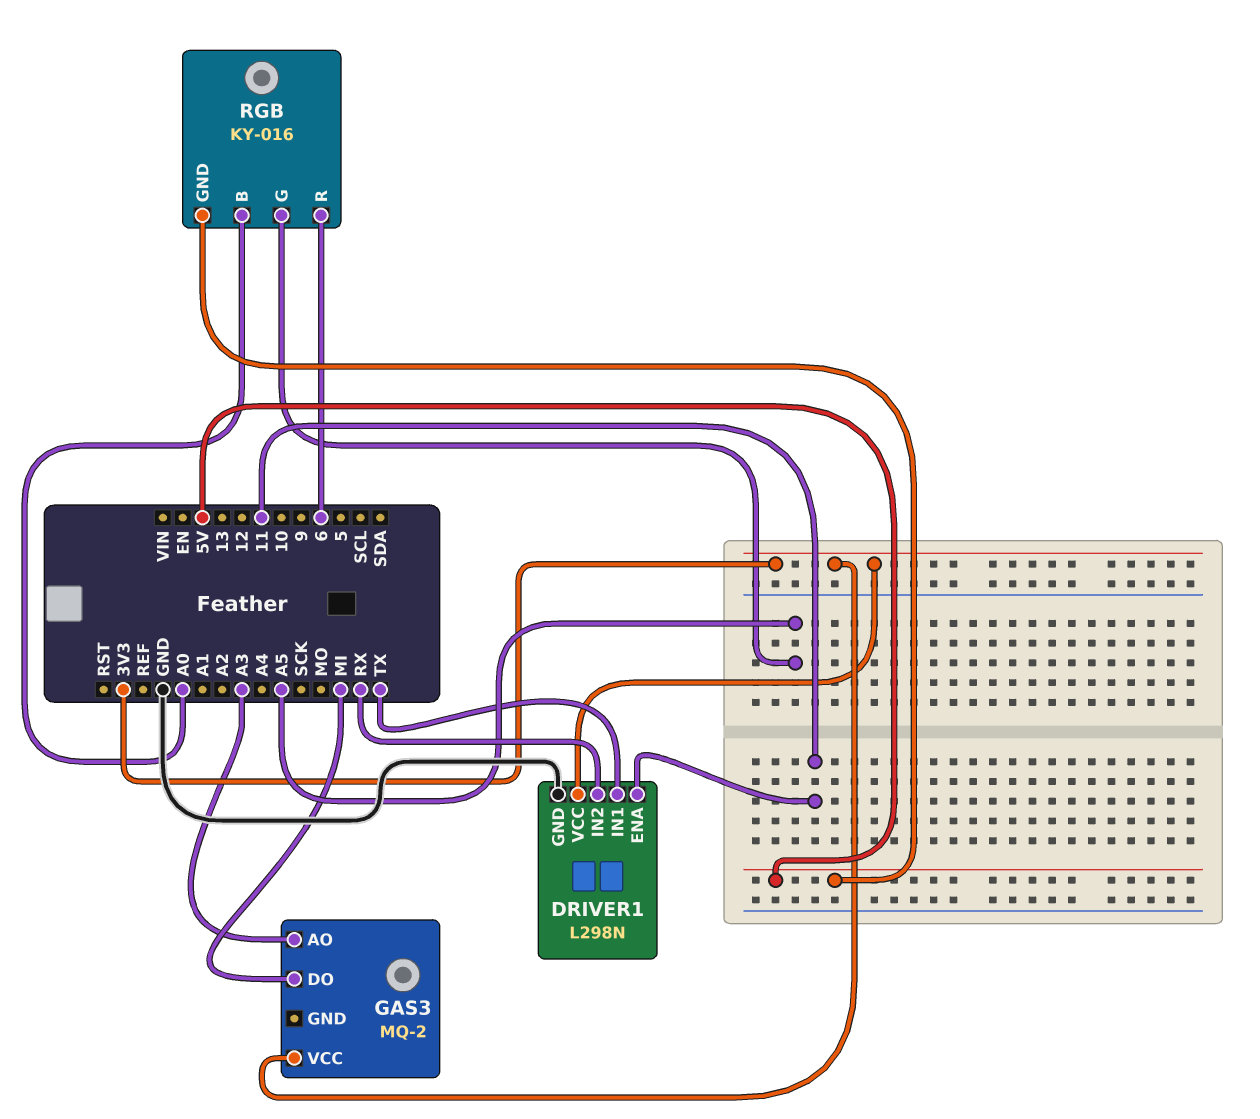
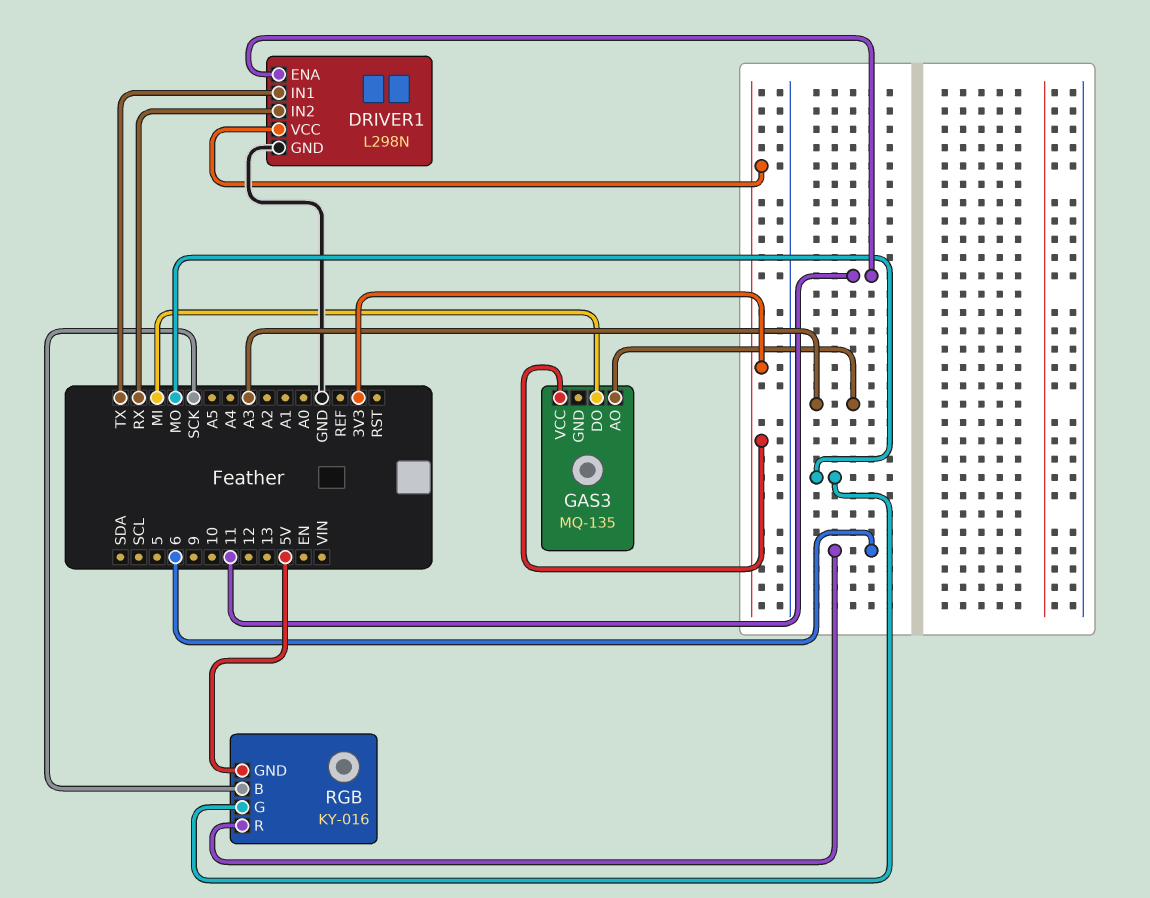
GAS3: MQ-2 -> MQ-135
RGB pin B: A0 -> SCK
RGB pin G: A5 -> MO

